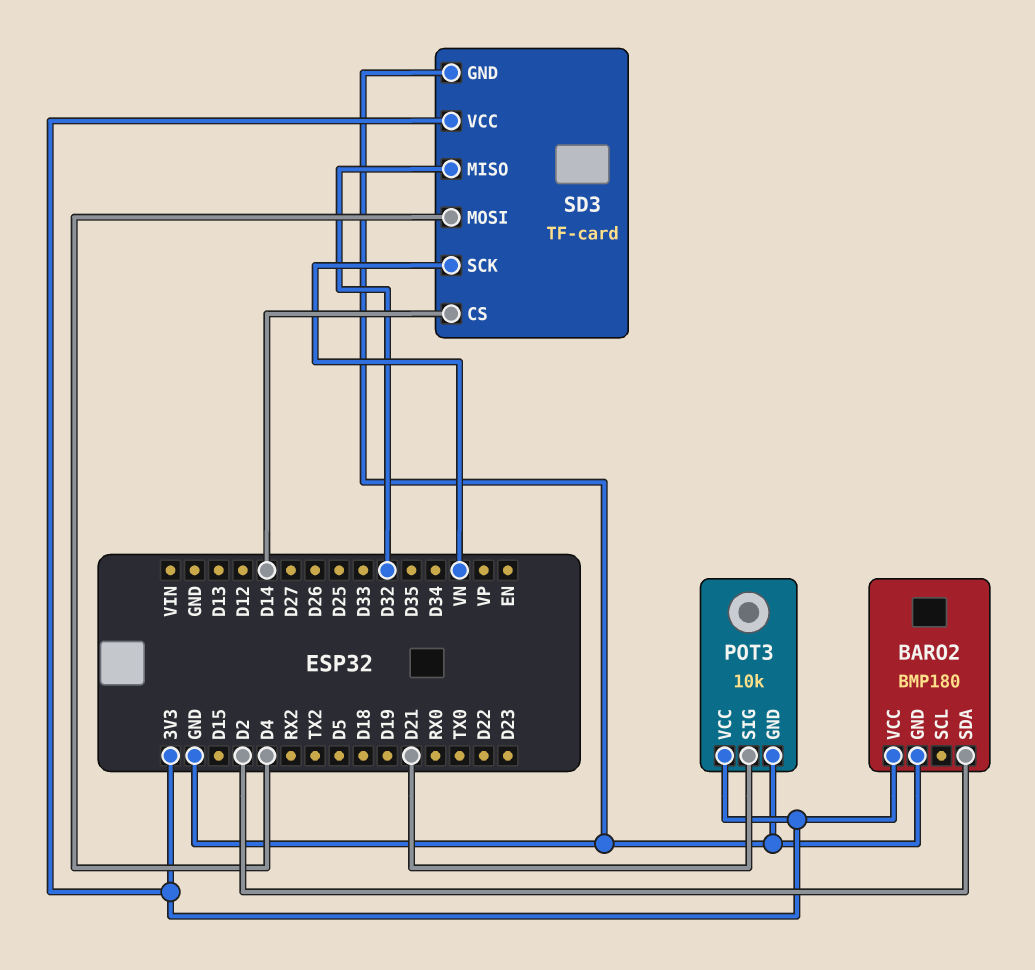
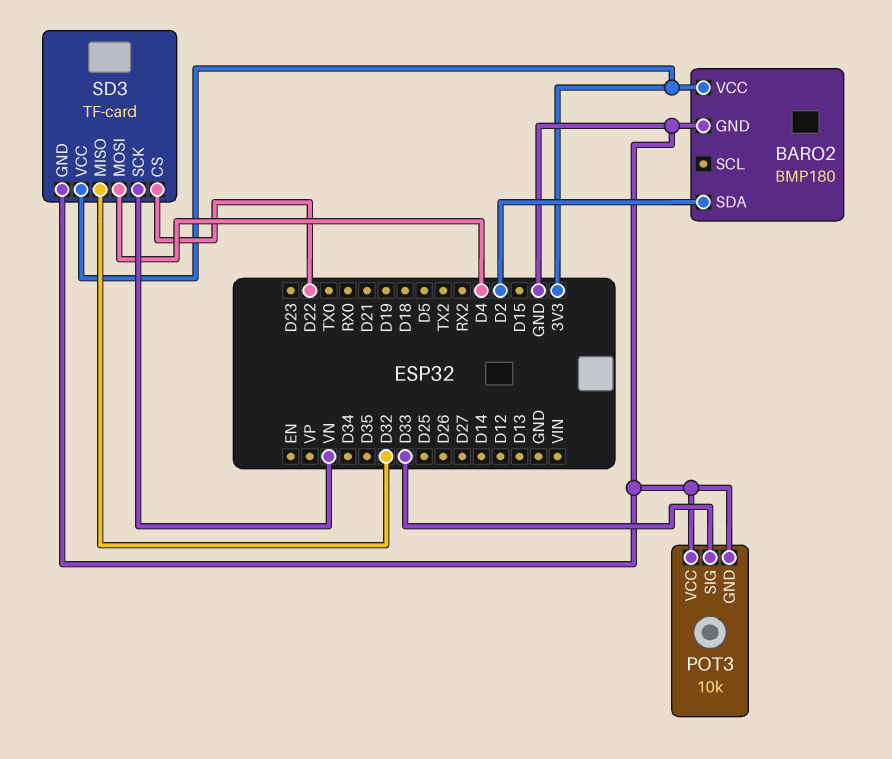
POT3 pin SIG: D21 -> D33
POT3 pin VCC: 3V3 -> GND
SD3 pin CS: D14 -> D22

